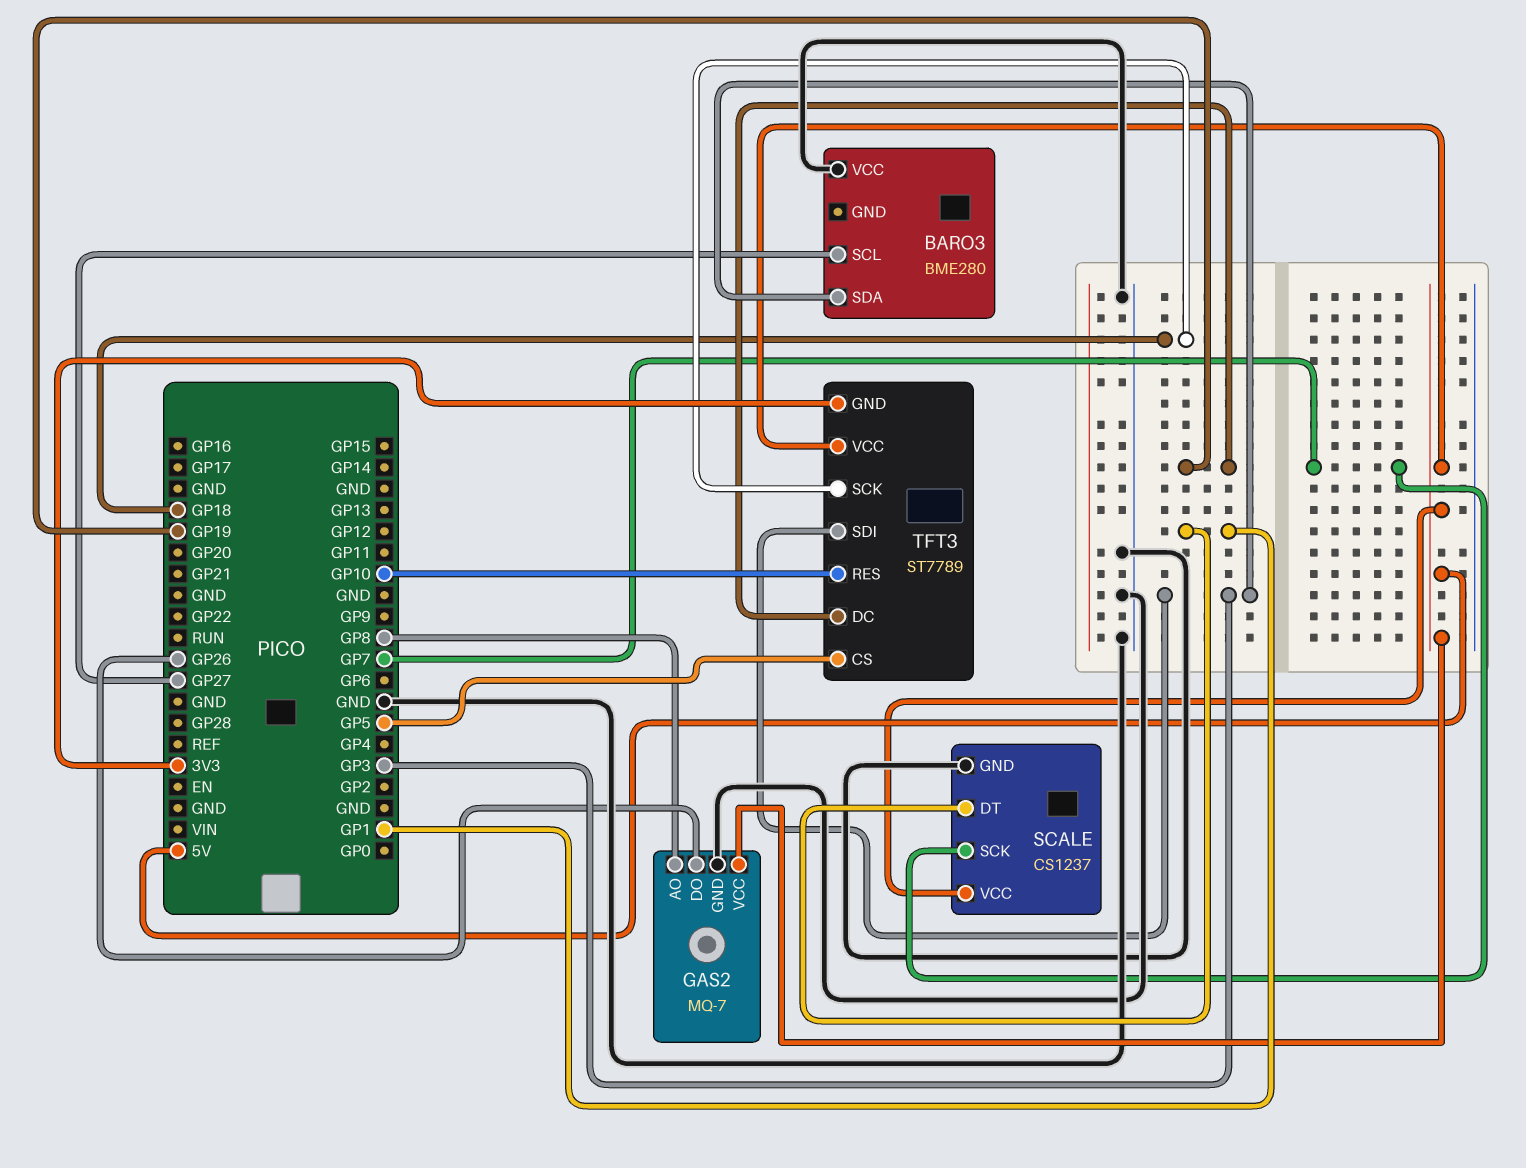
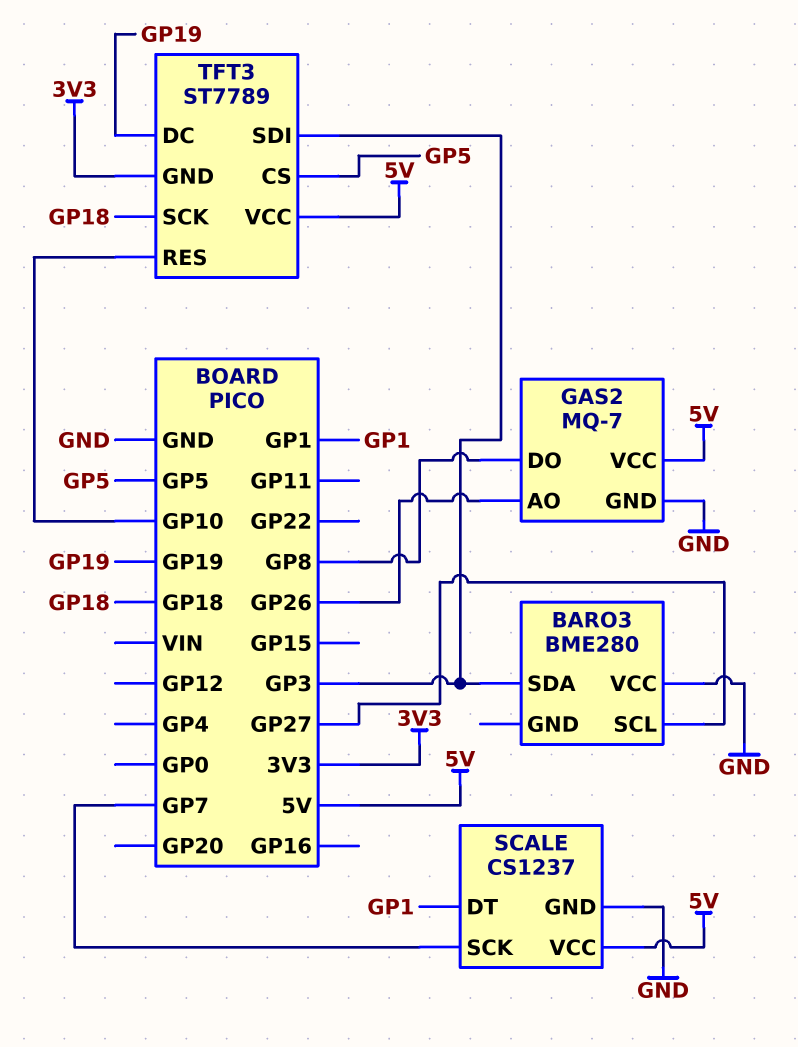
GAS2 pin AO: GP8 -> GP26
GAS2 pin DO: GP26 -> GP8

